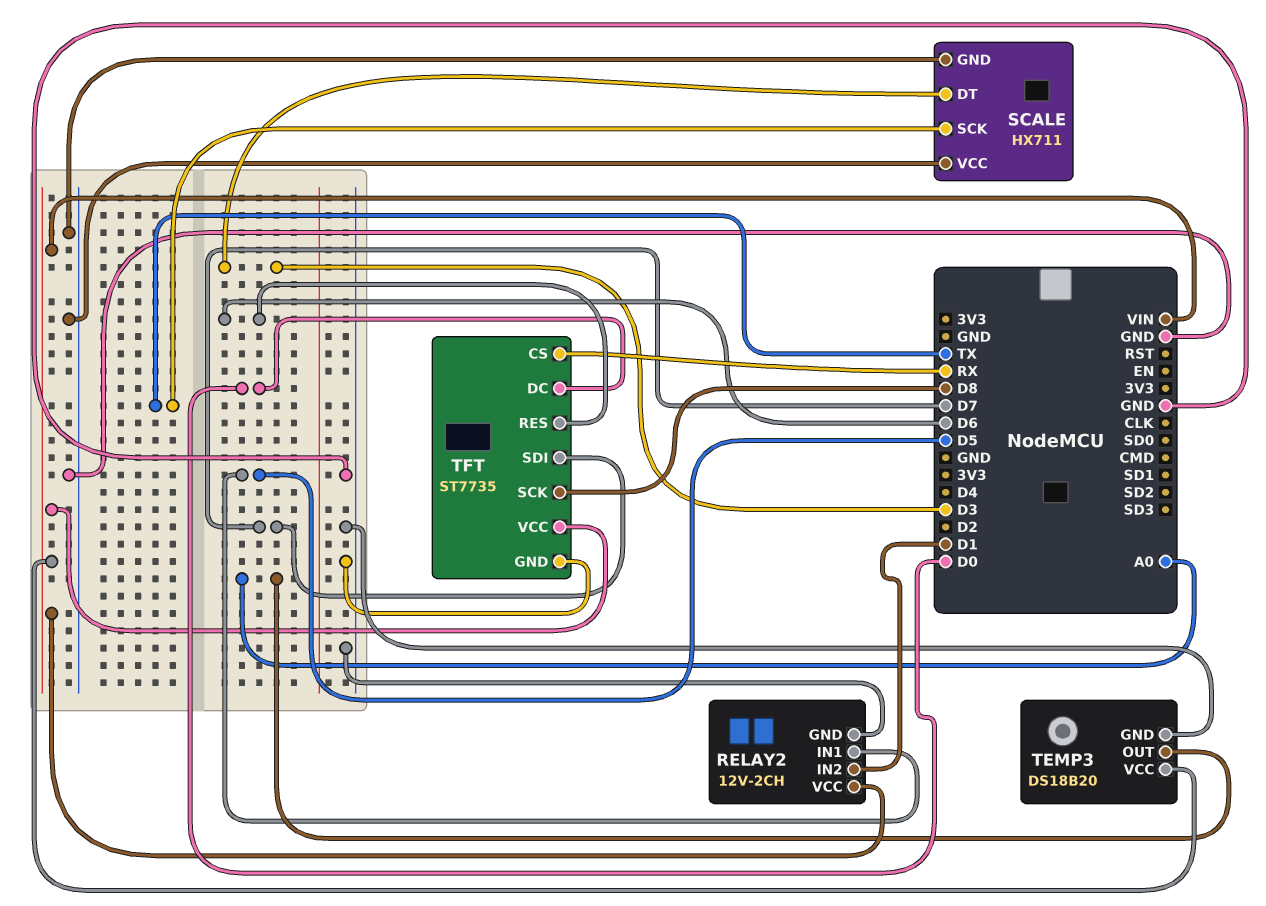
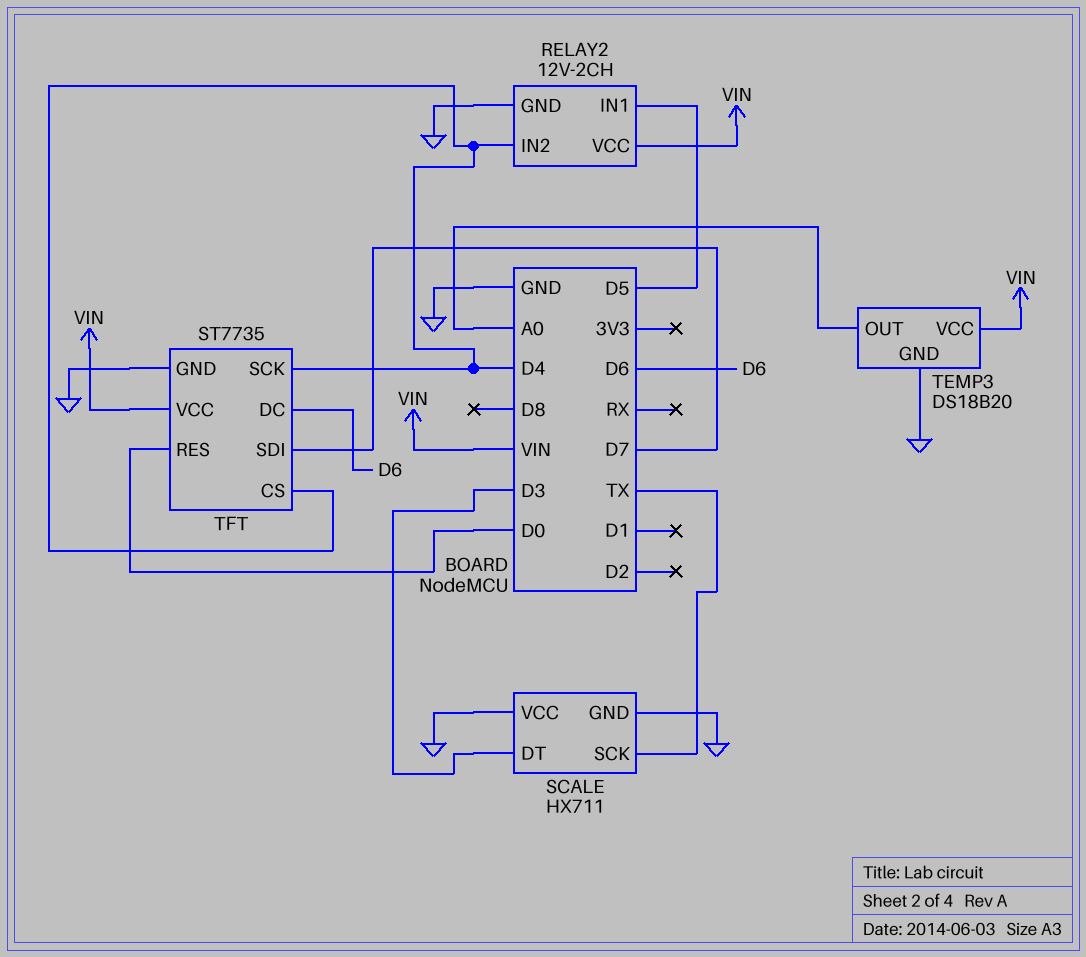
RELAY2 pin IN2: D1 -> D4
TFT pin CS: RX -> D4
TFT pin DC: D0 -> D6
TFT pin RES: D6 -> D0
TFT pin SCK: D8 -> D4

